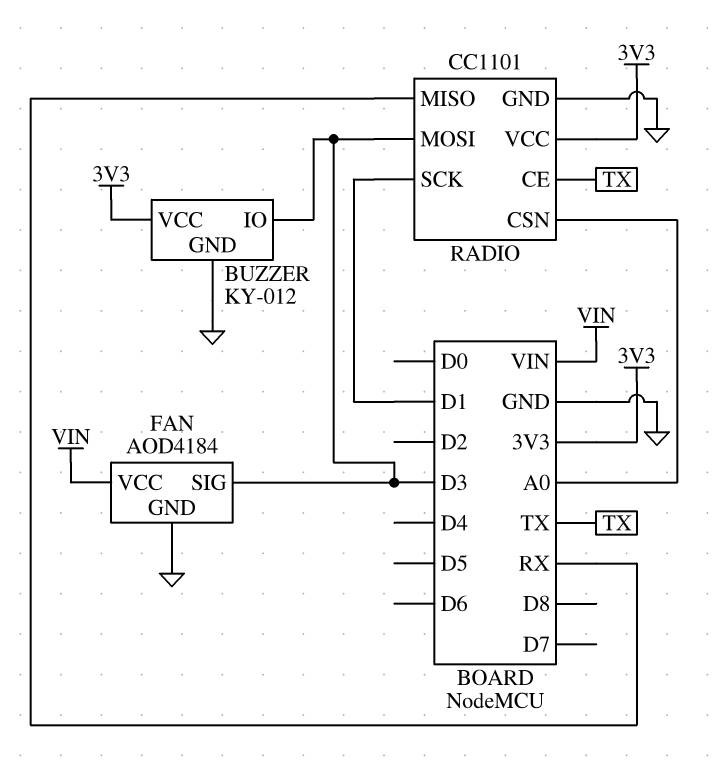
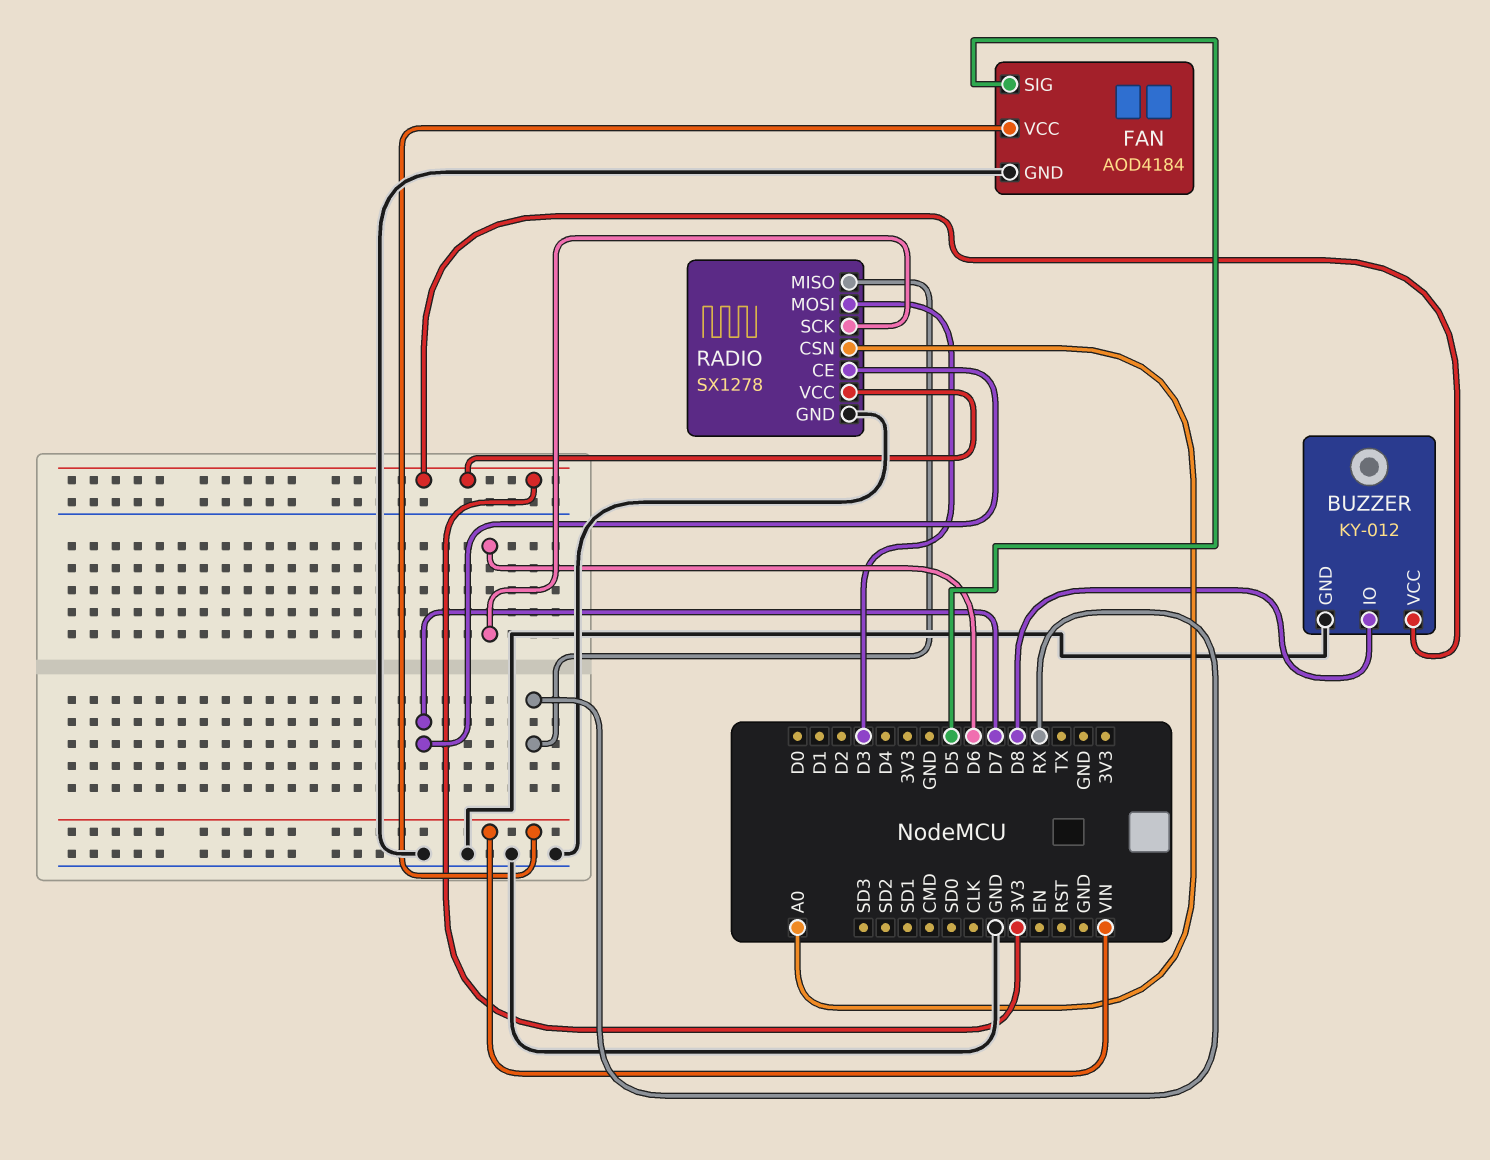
BUZZER pin IO: D3 -> D8
FAN pin SIG: D3 -> D5
RADIO: CC1101 -> SX1278
RADIO pin CE: TX -> D7
RADIO pin SCK: D1 -> D6

